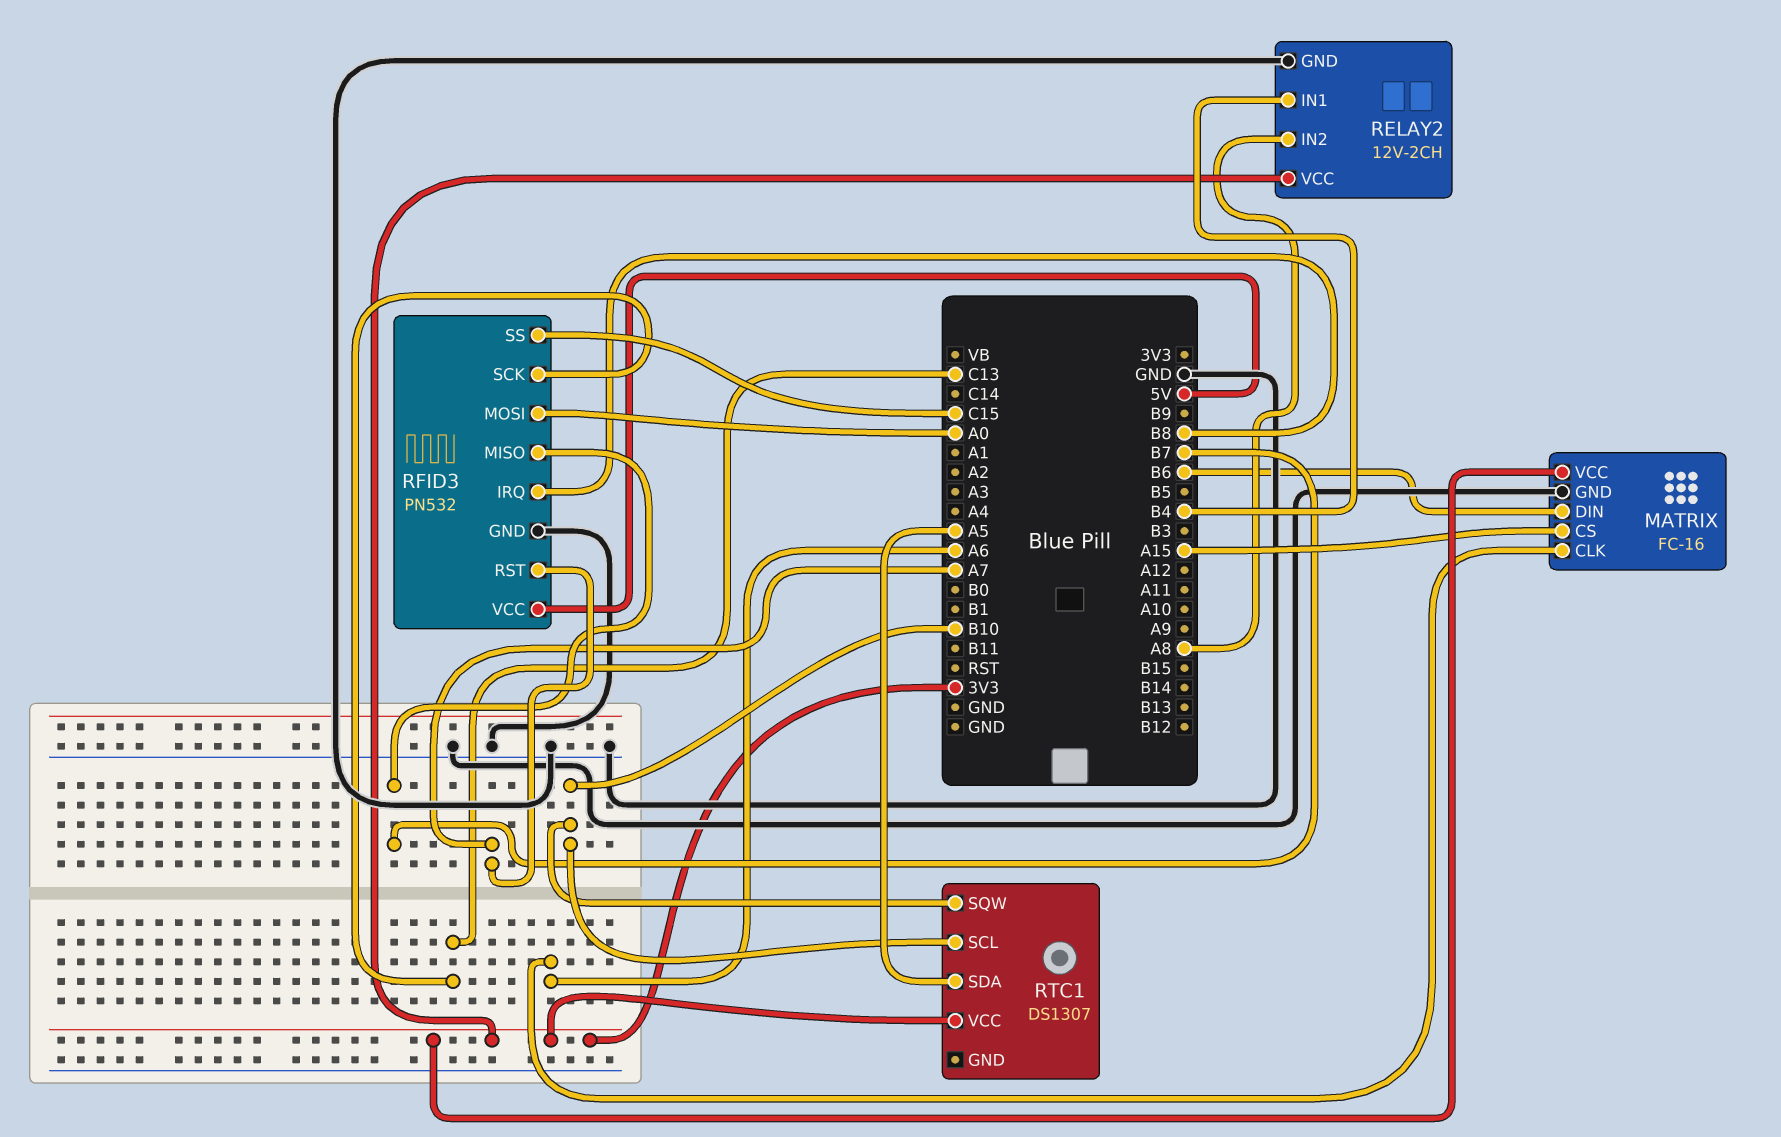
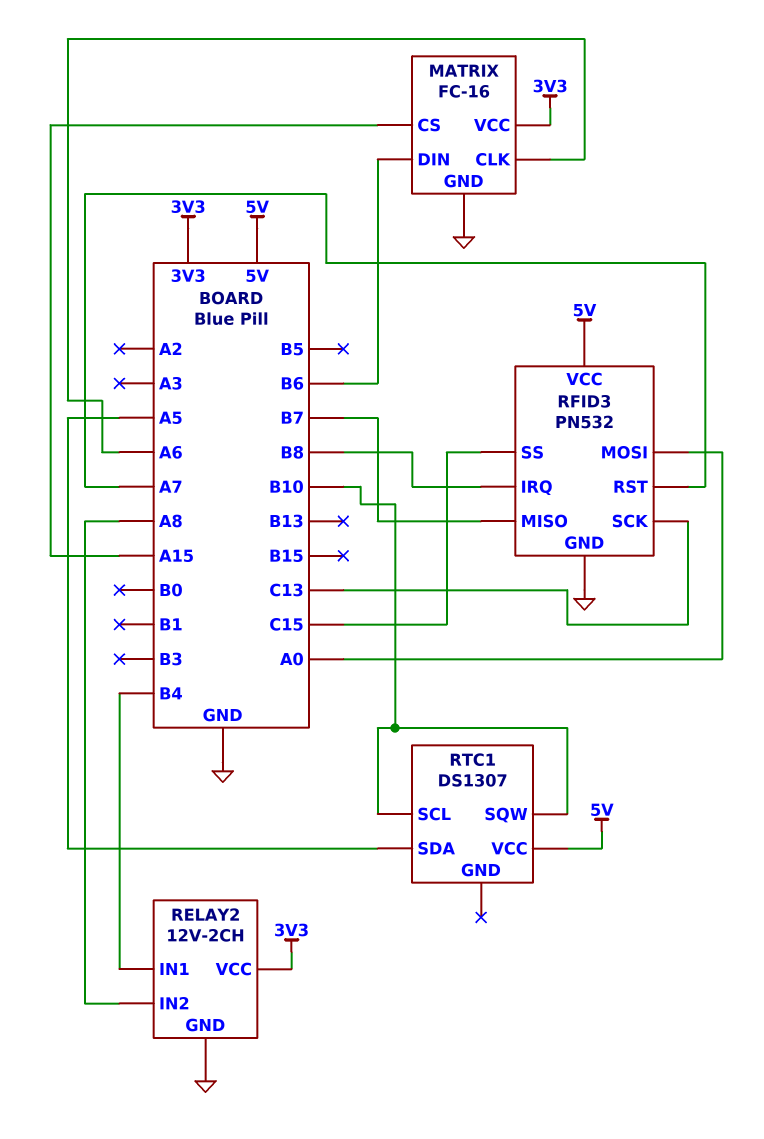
RTC1 pin VCC: 3V3 -> 5V

